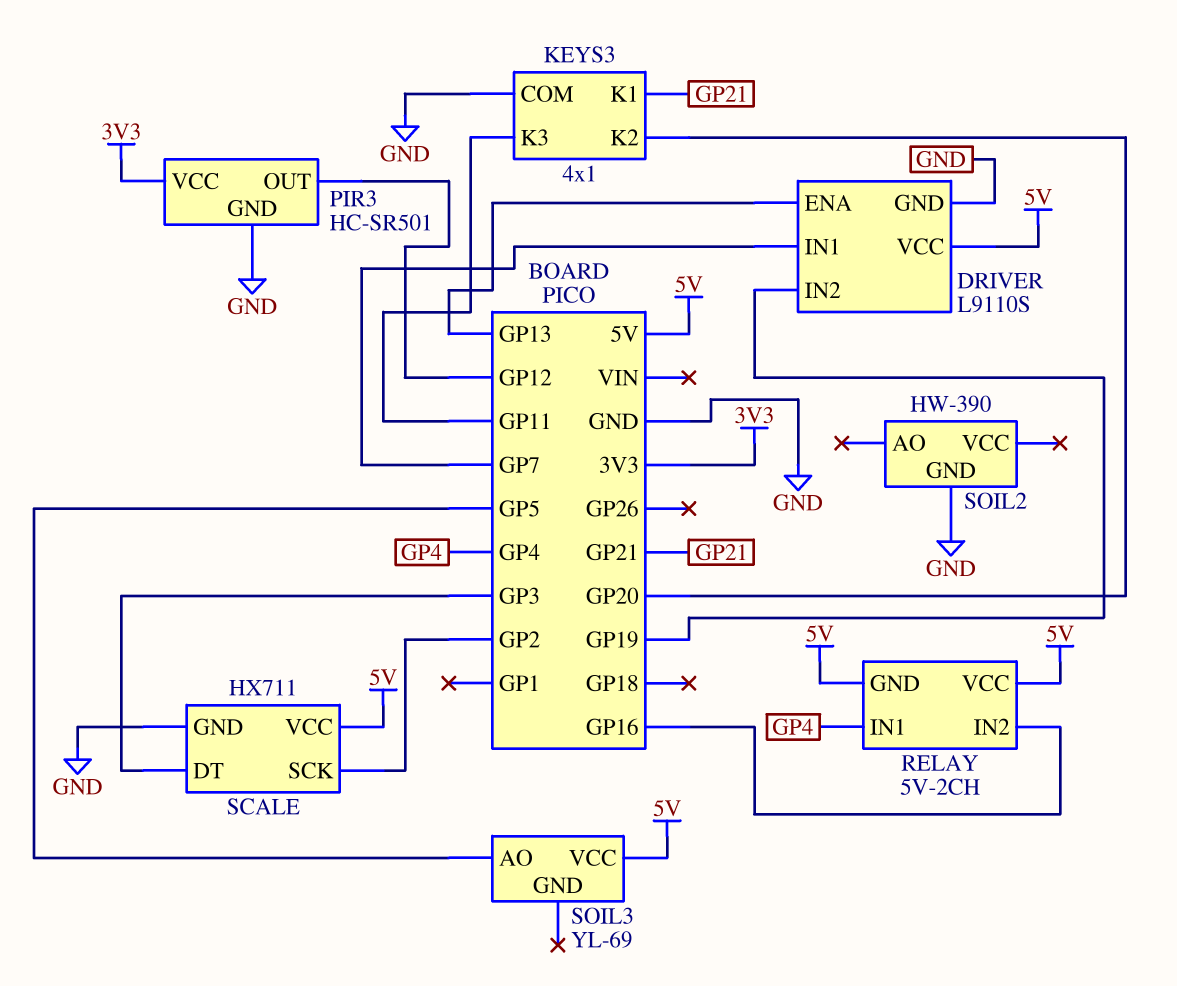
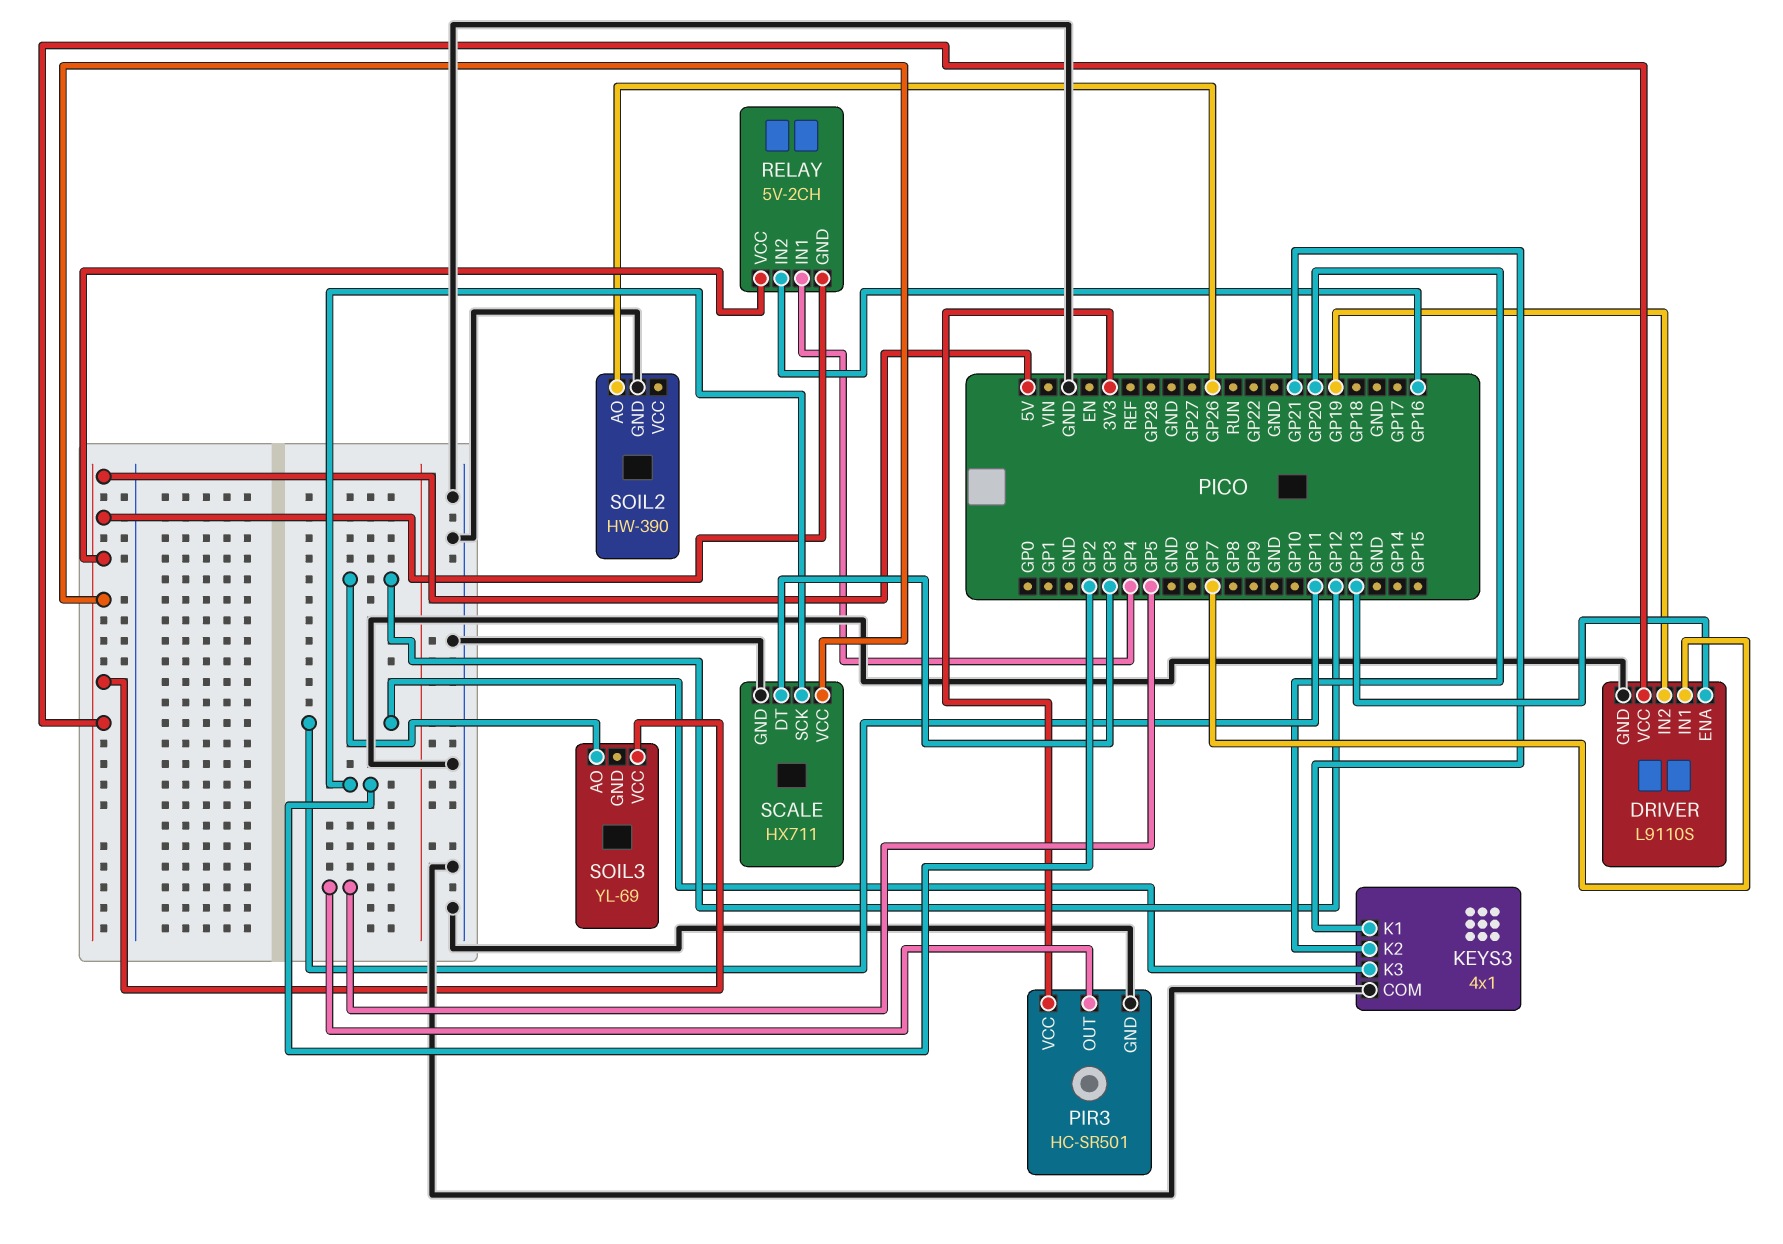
PIR3 pin OUT: GP12 -> GP5
SOIL2 pin AO: none -> GP26
SOIL3 pin AO: GP5 -> GP12

